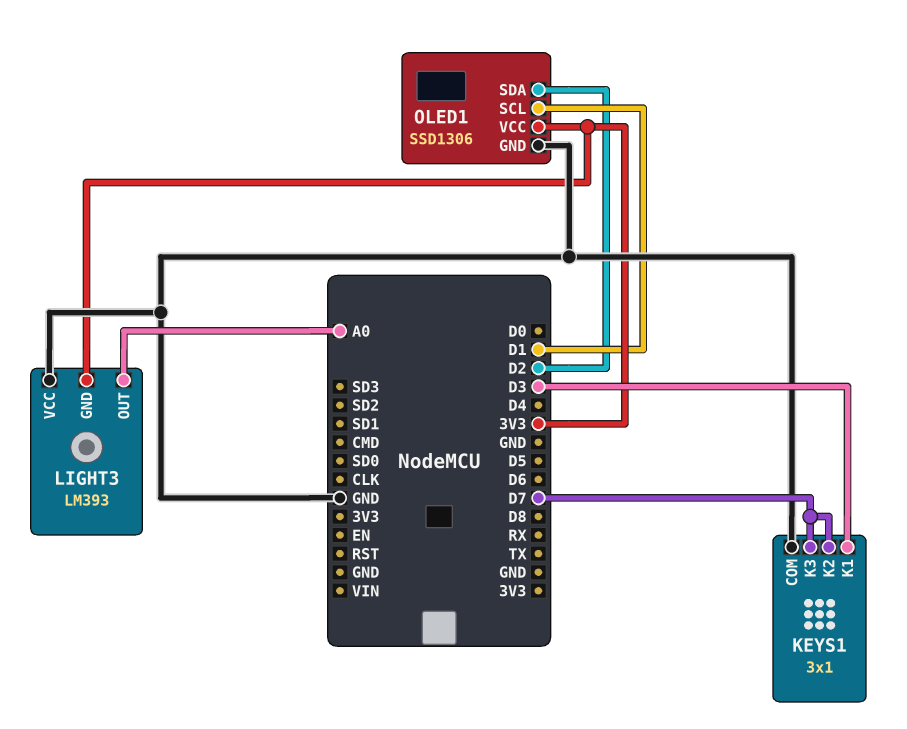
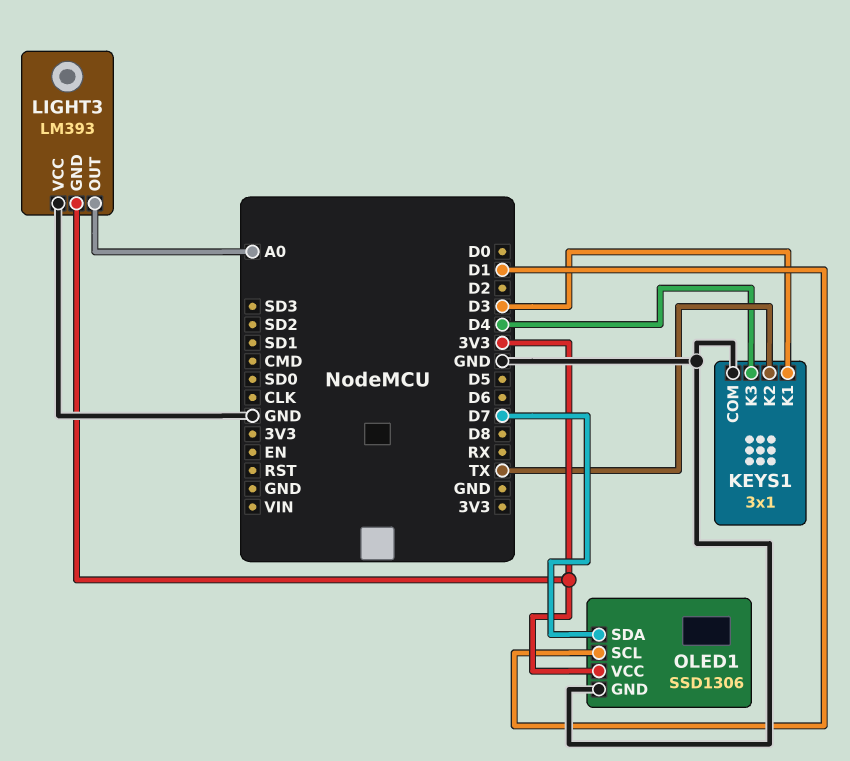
KEYS1 pin K2: D7 -> TX
KEYS1 pin K3: D7 -> D4
OLED1 pin SDA: D2 -> D7

